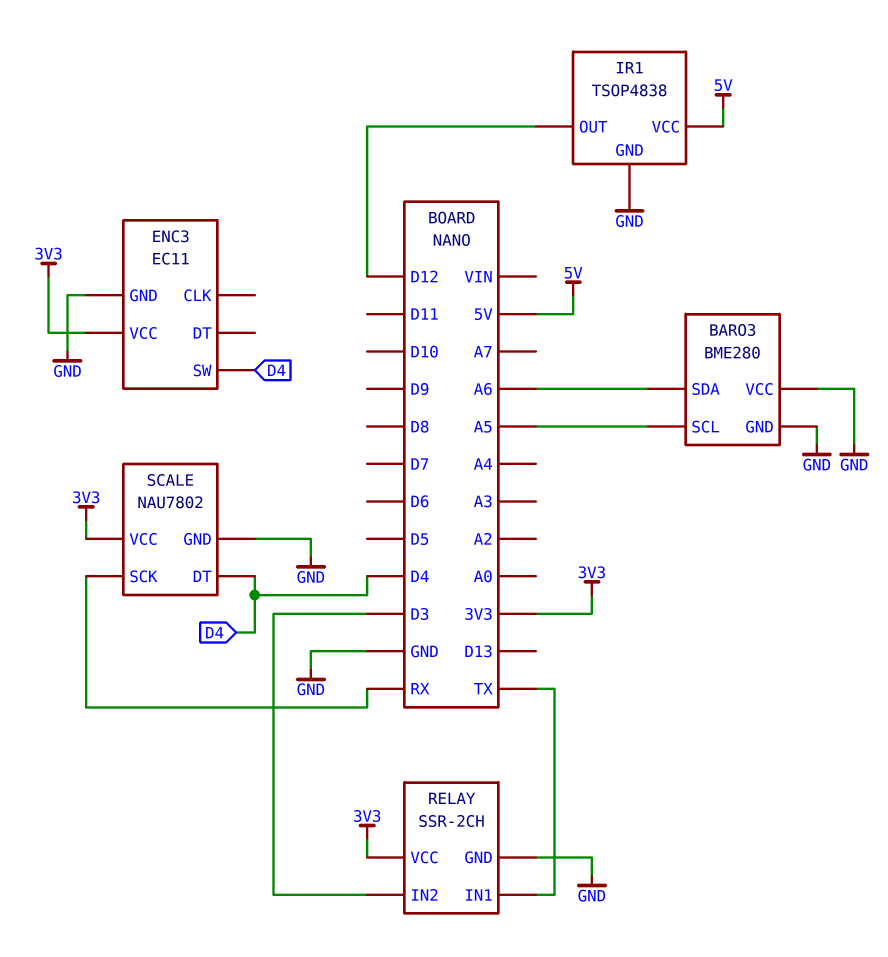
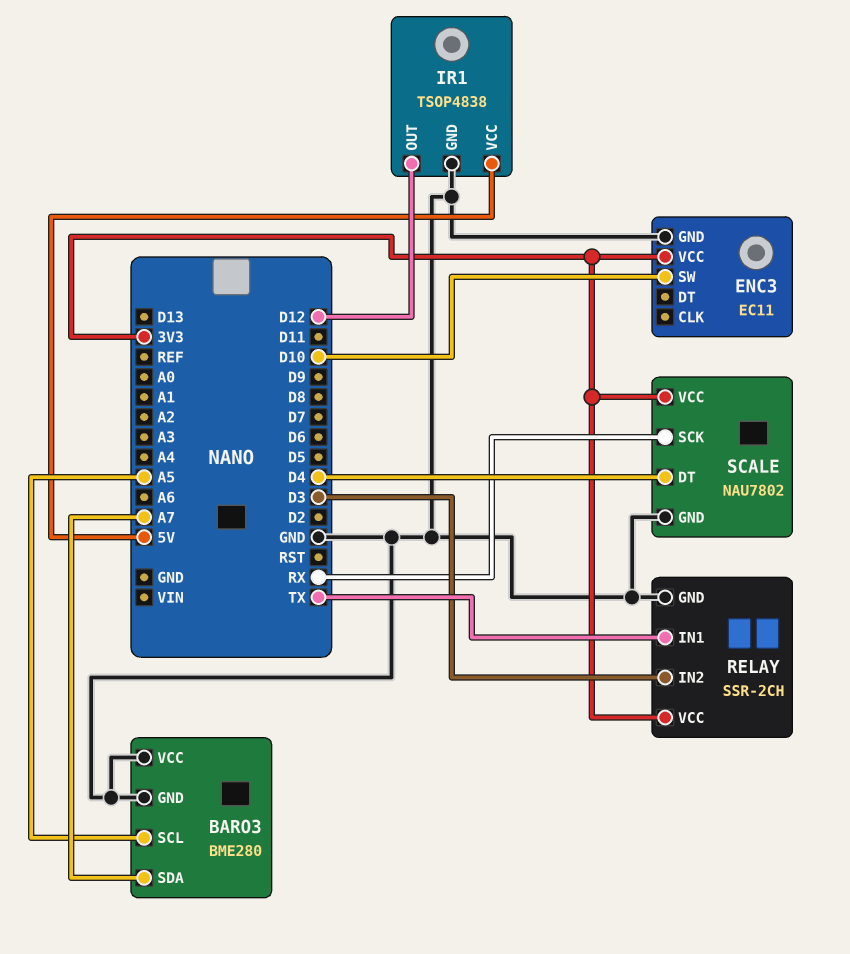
BARO3 pin SDA: A6 -> A7
ENC3 pin SW: D4 -> D10

